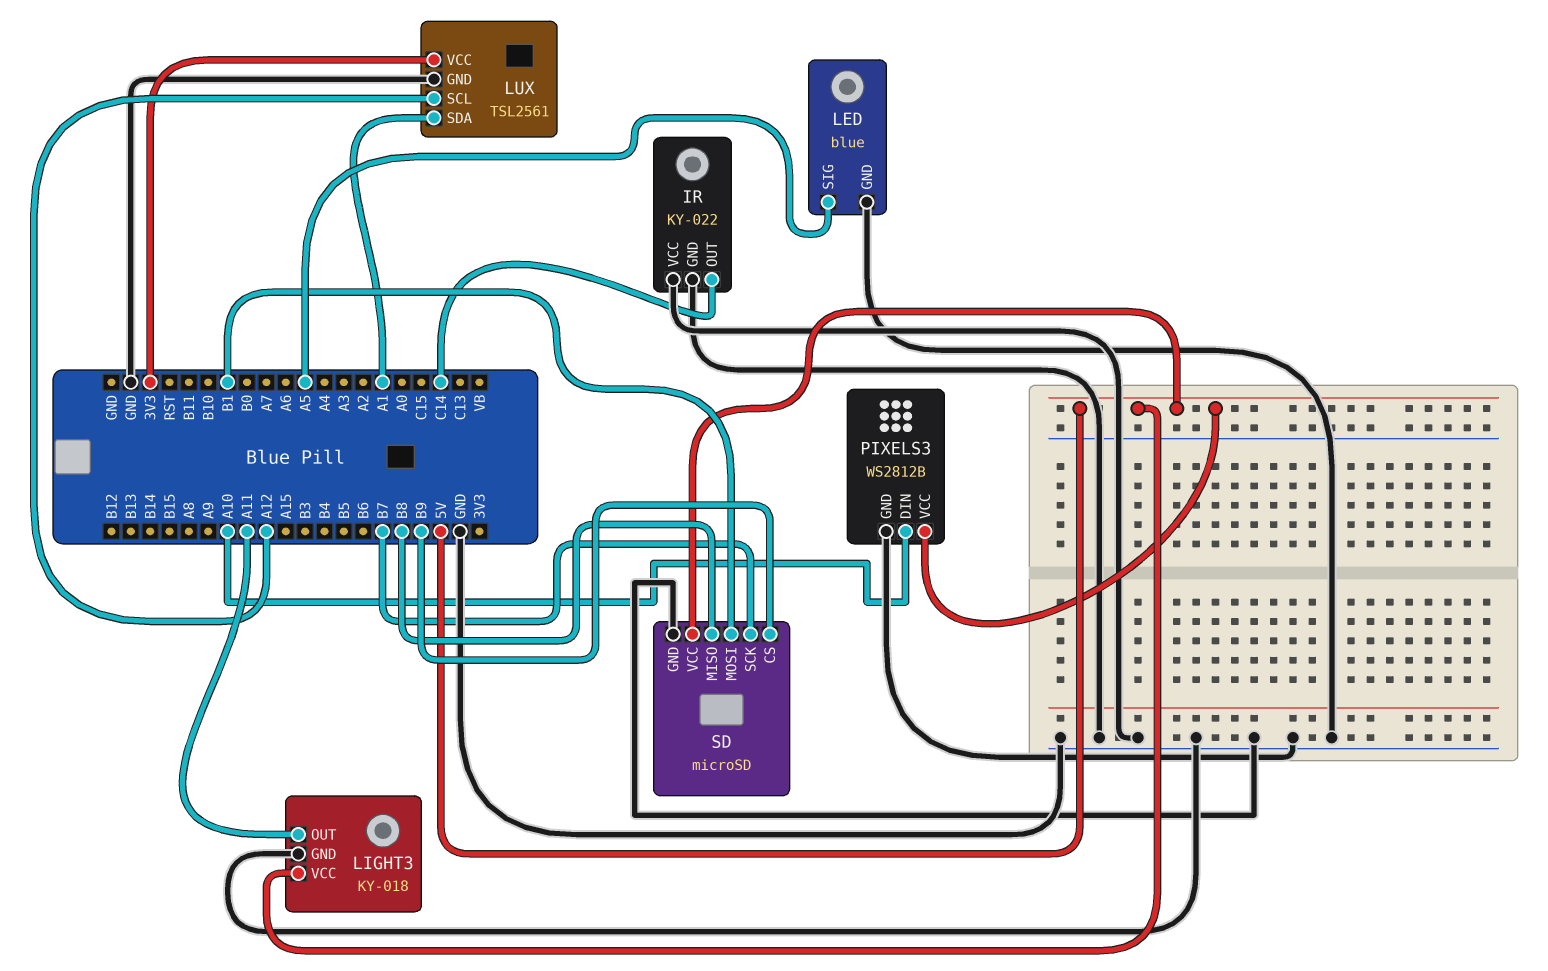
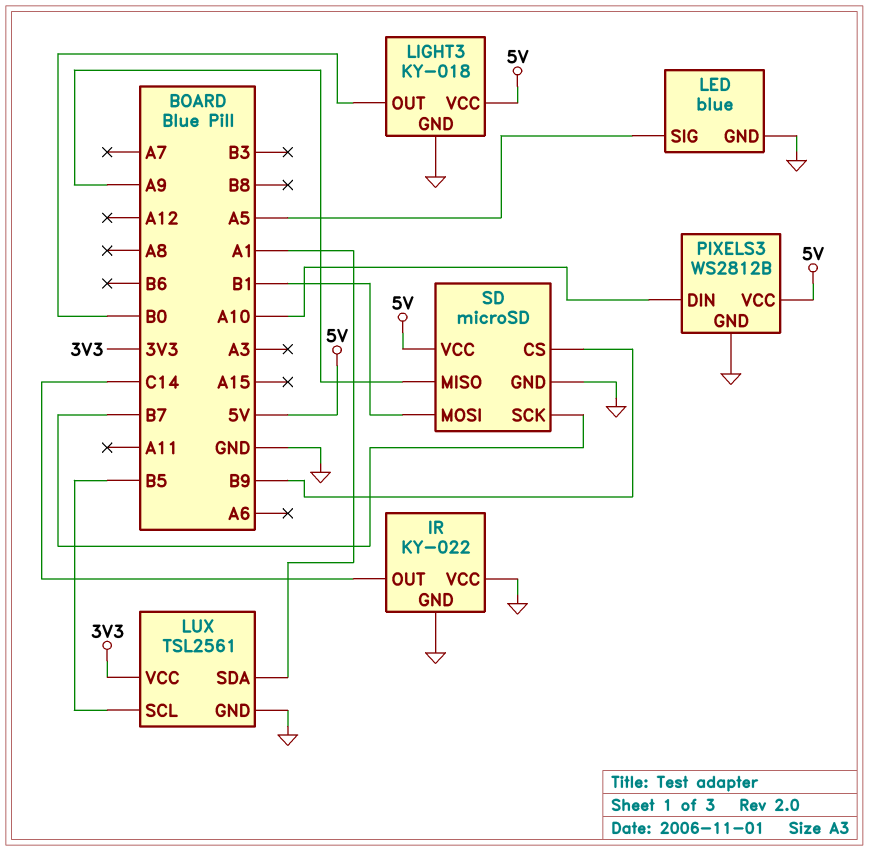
LIGHT3 pin OUT: A11 -> B0
LUX pin SCL: A12 -> B5
SD pin MISO: B8 -> A9

